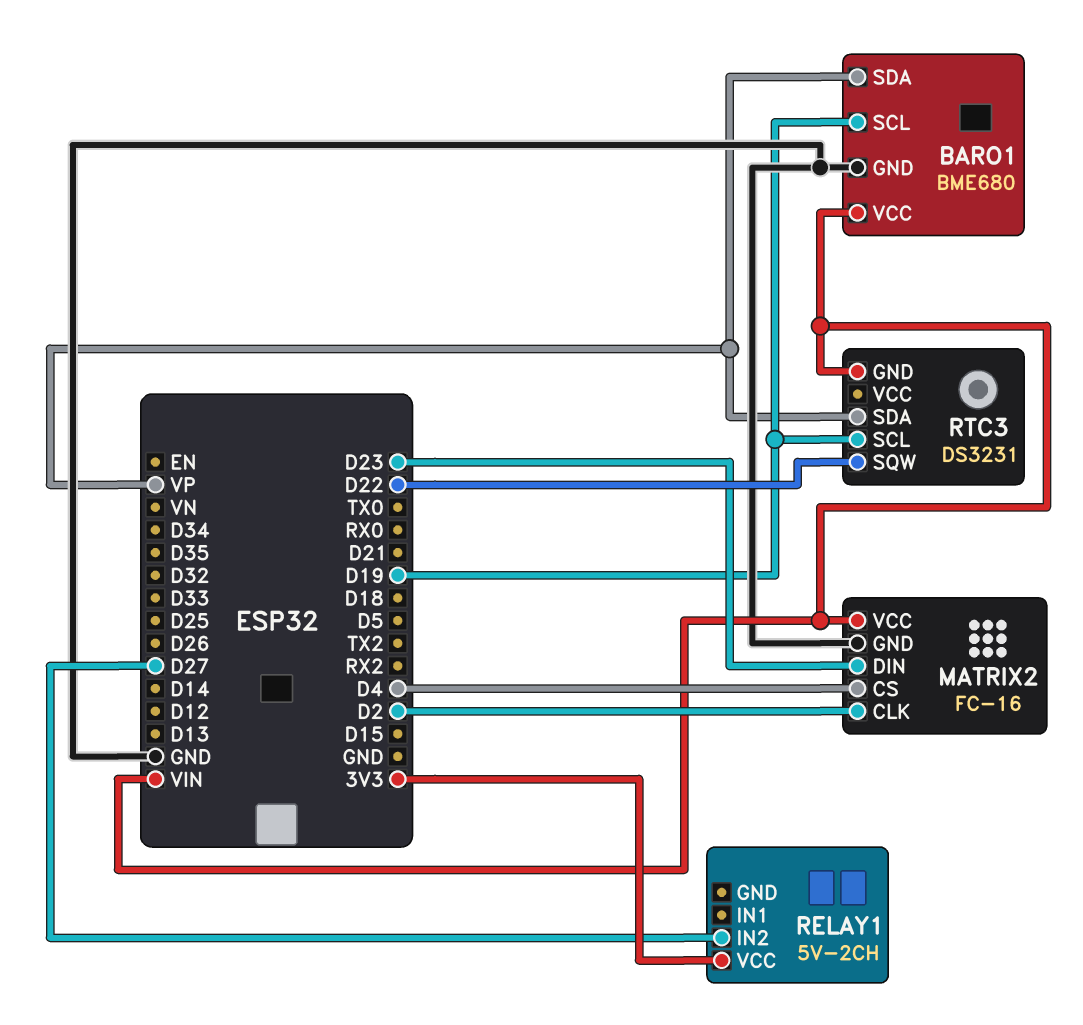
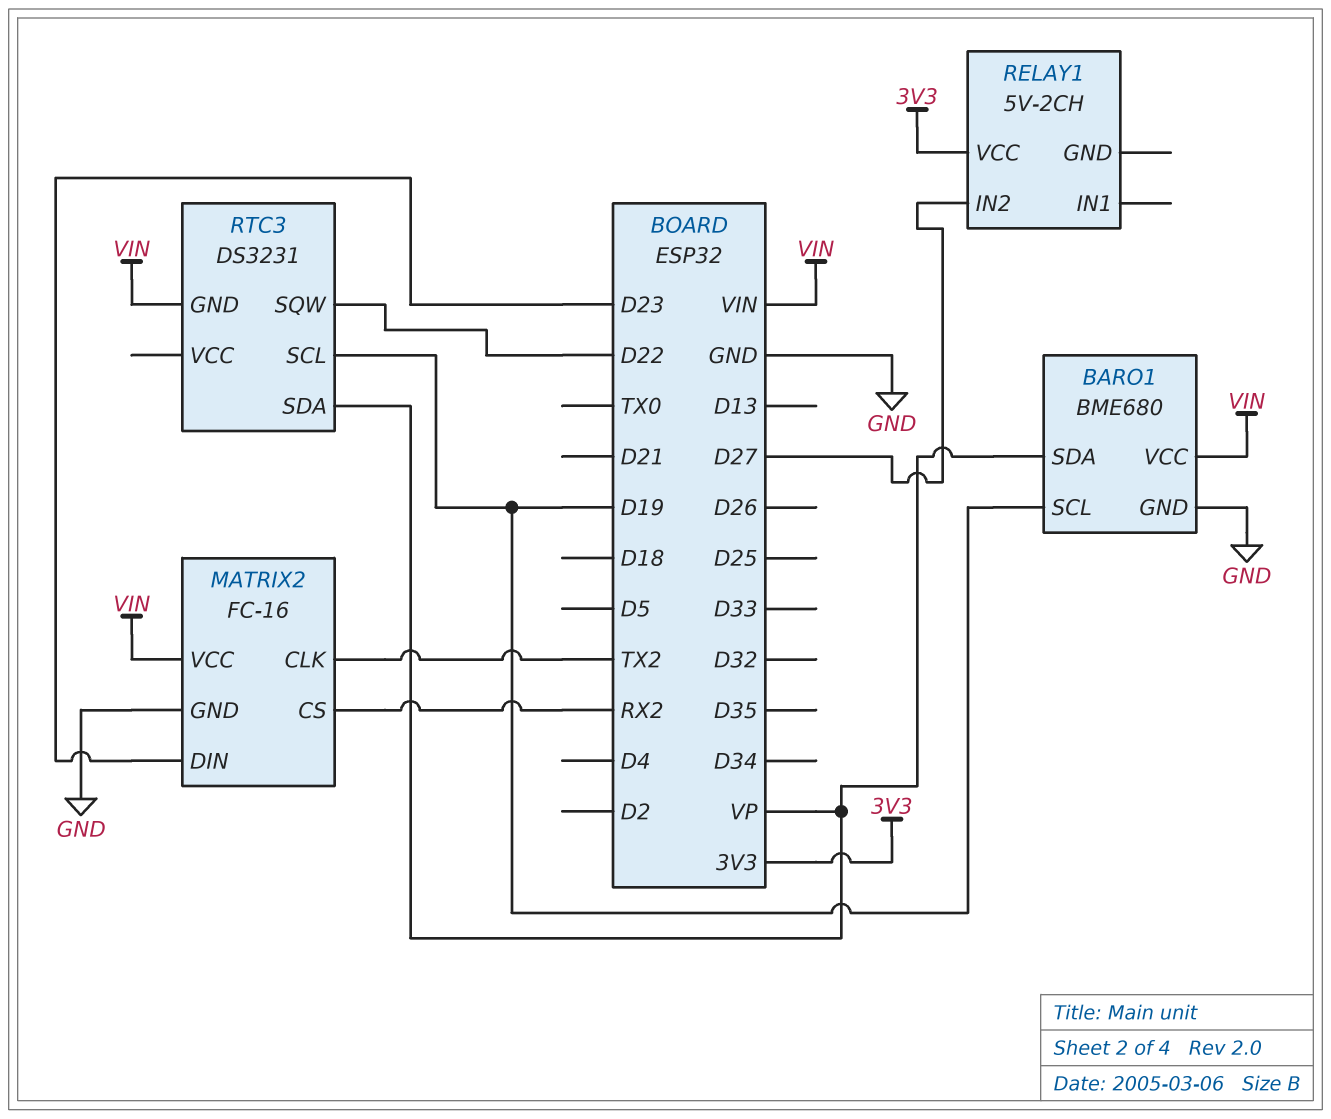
MATRIX2 pin CLK: D2 -> TX2
MATRIX2 pin CS: D4 -> RX2

